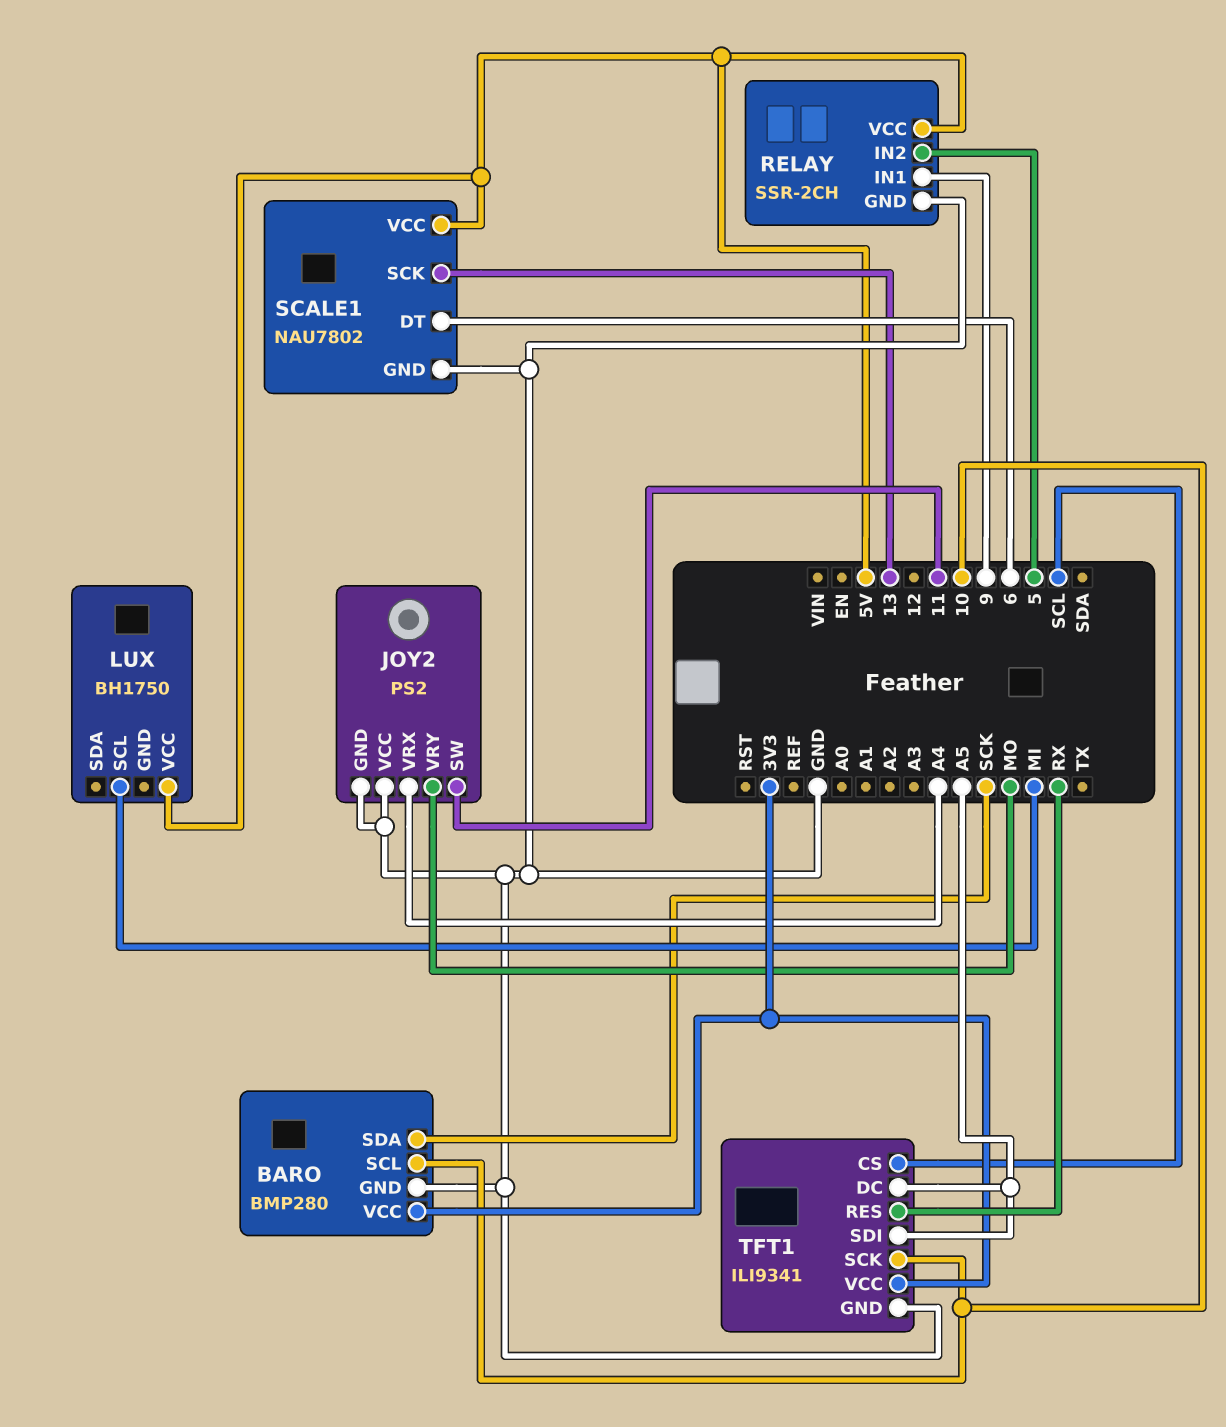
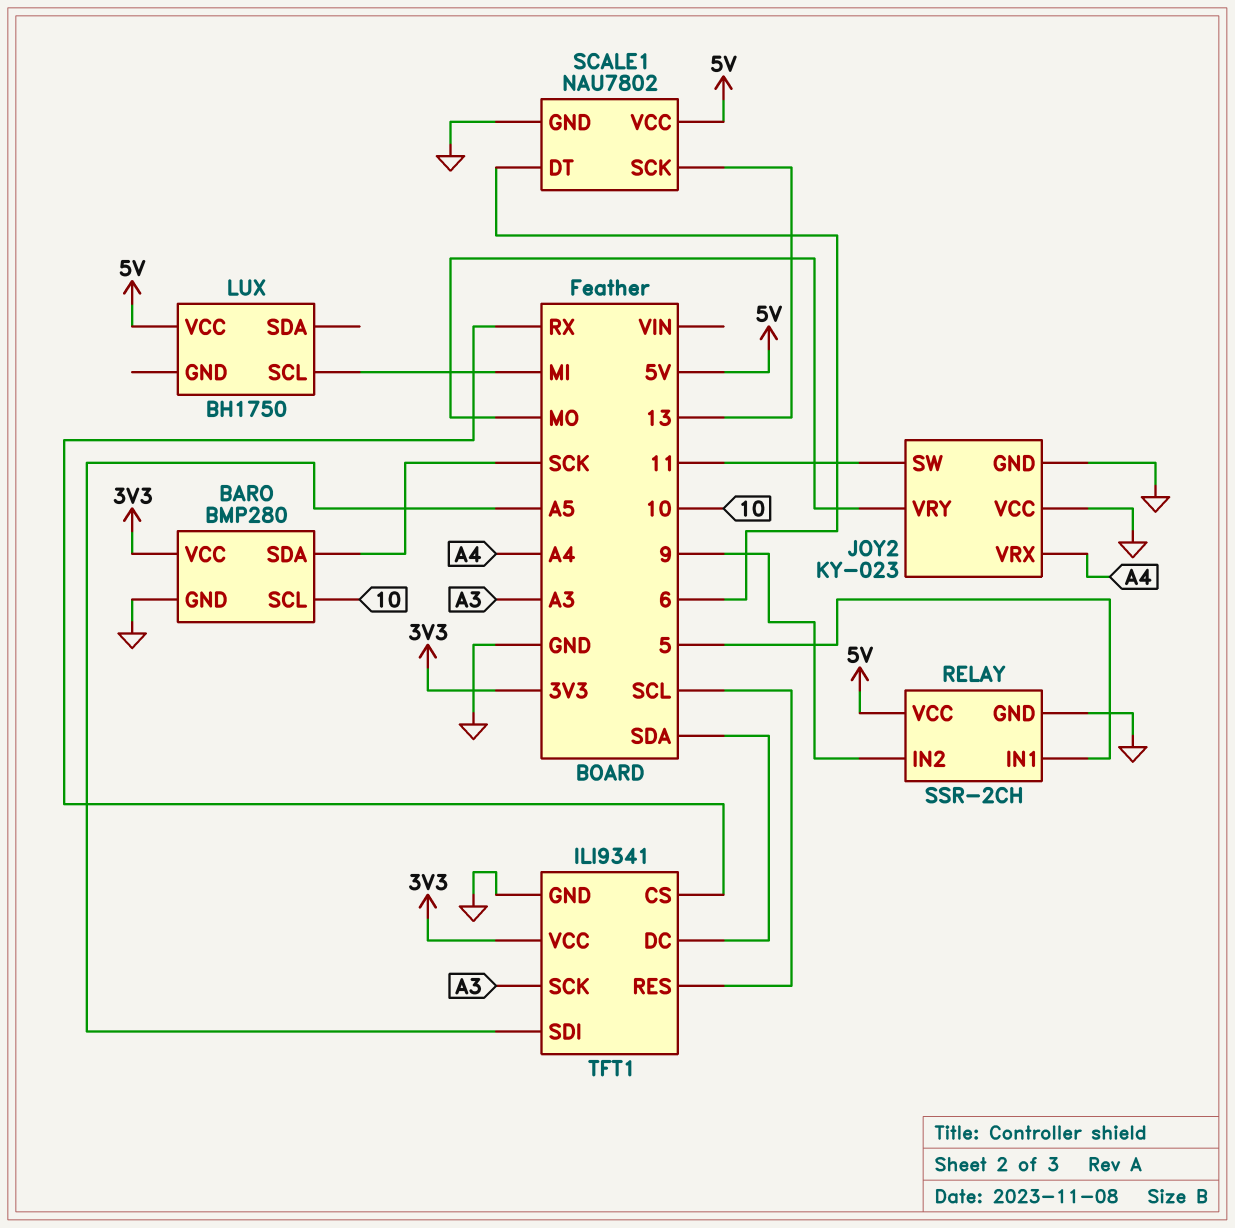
JOY2: PS2 -> KY-023
RELAY pin IN1: 9 -> 5
RELAY pin IN2: 5 -> 9
TFT1 pin CS: SCL -> RX
TFT1 pin DC: A5 -> SDA
TFT1 pin RES: RX -> SCL
TFT1 pin SCK: 10 -> A3

